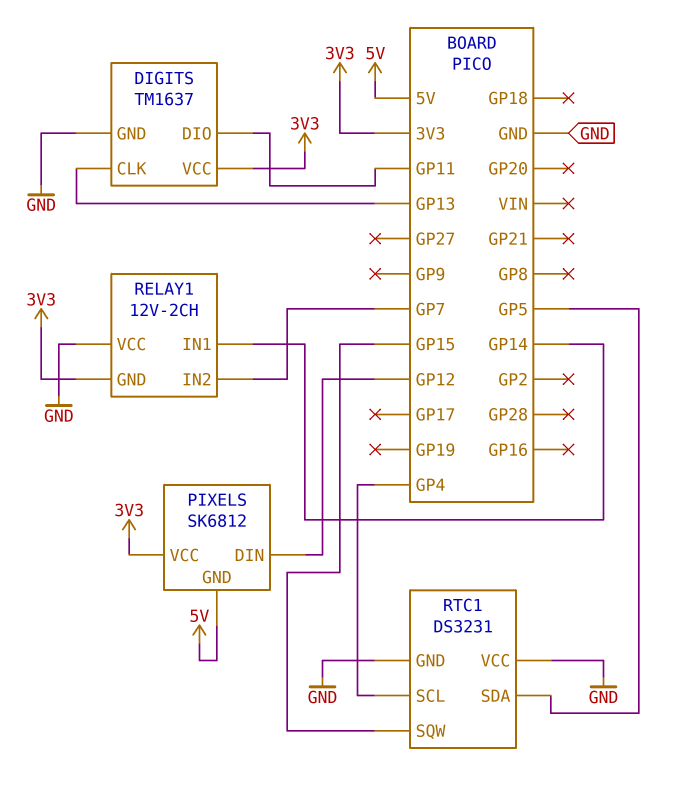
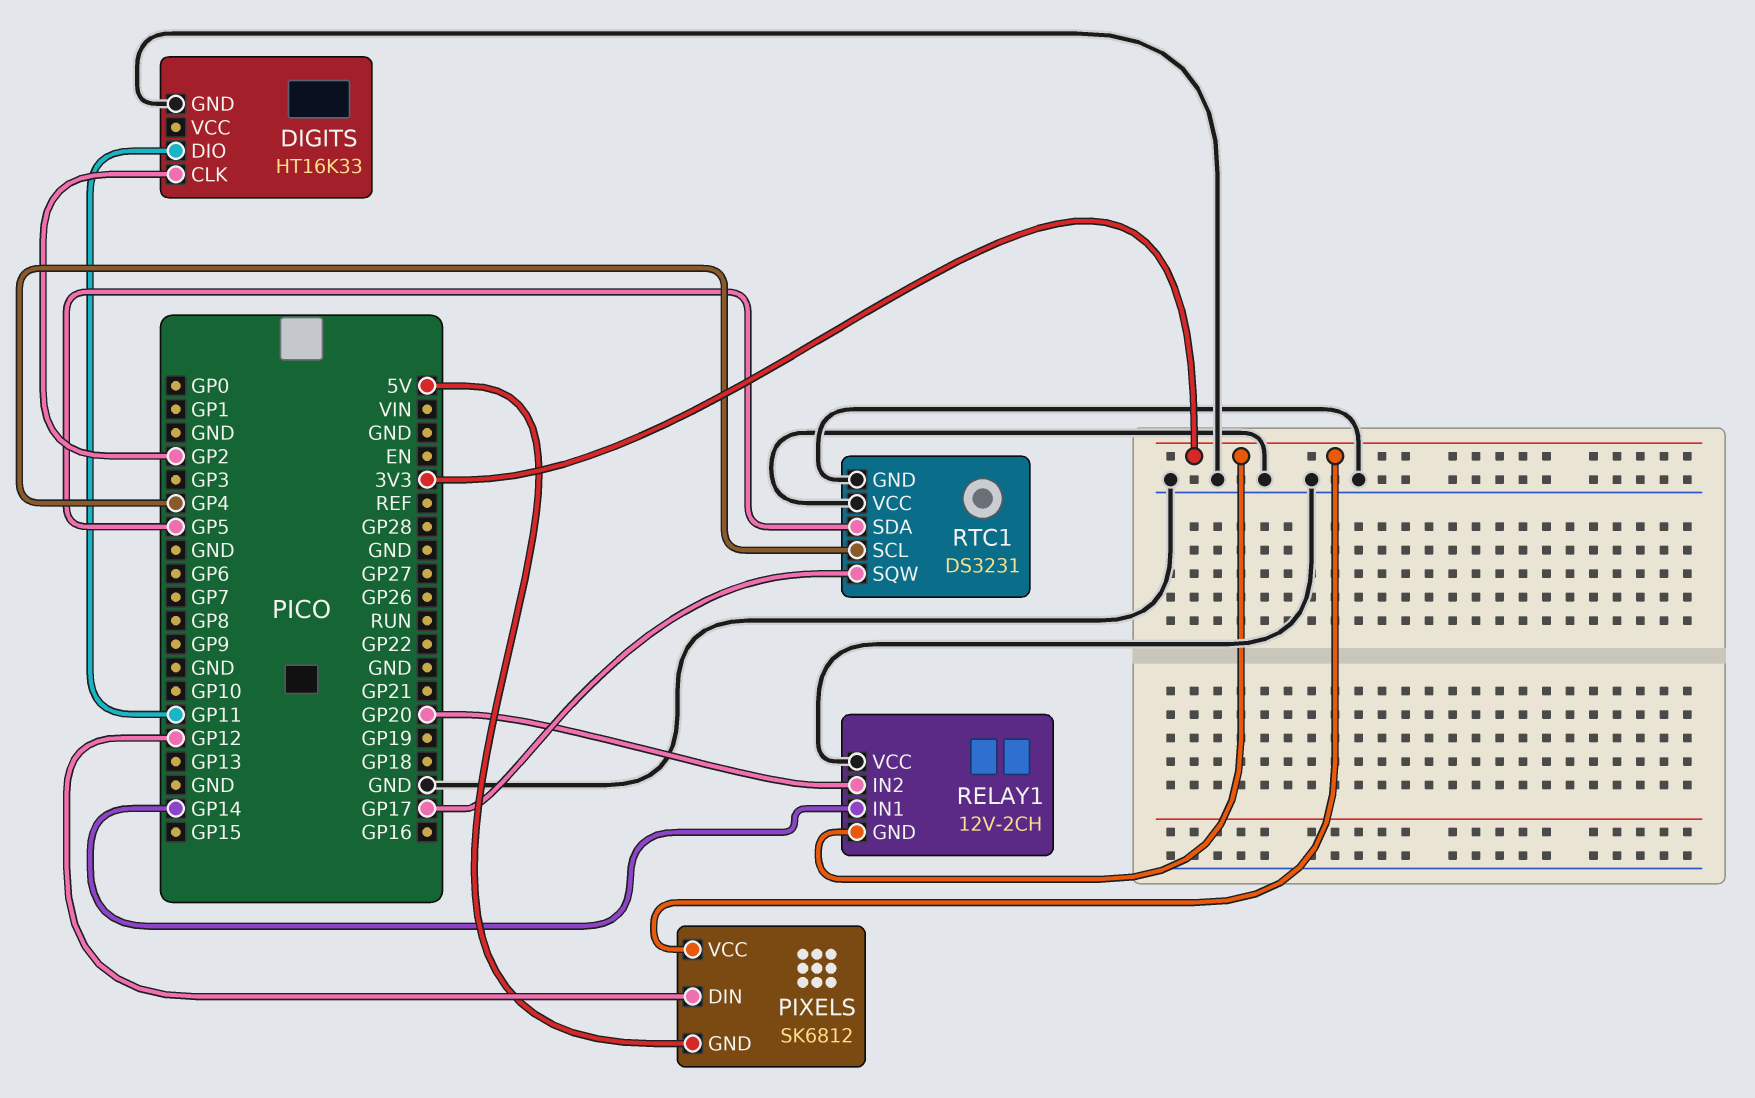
DIGITS: TM1637 -> HT16K33
DIGITS pin CLK: GP13 -> GP2
DIGITS pin VCC: 3V3 -> none
RELAY1 pin IN2: GP7 -> GP20
RTC1 pin SQW: GP15 -> GP17

